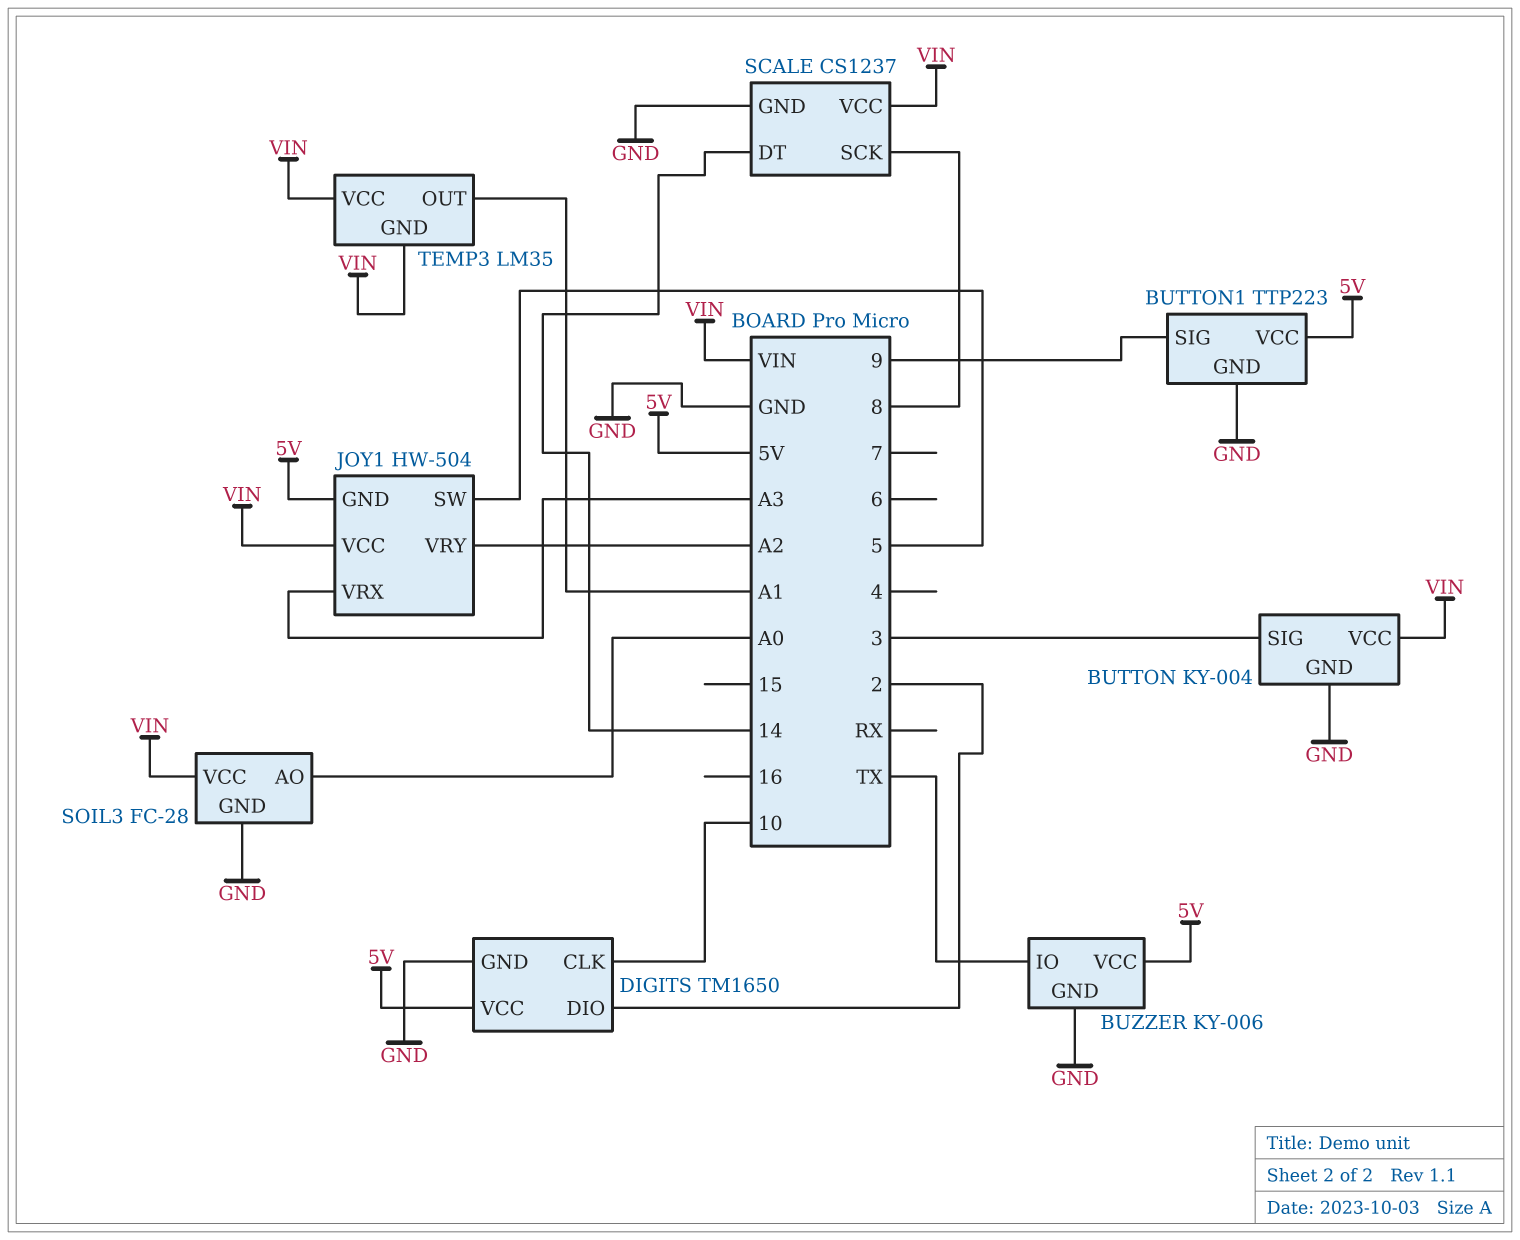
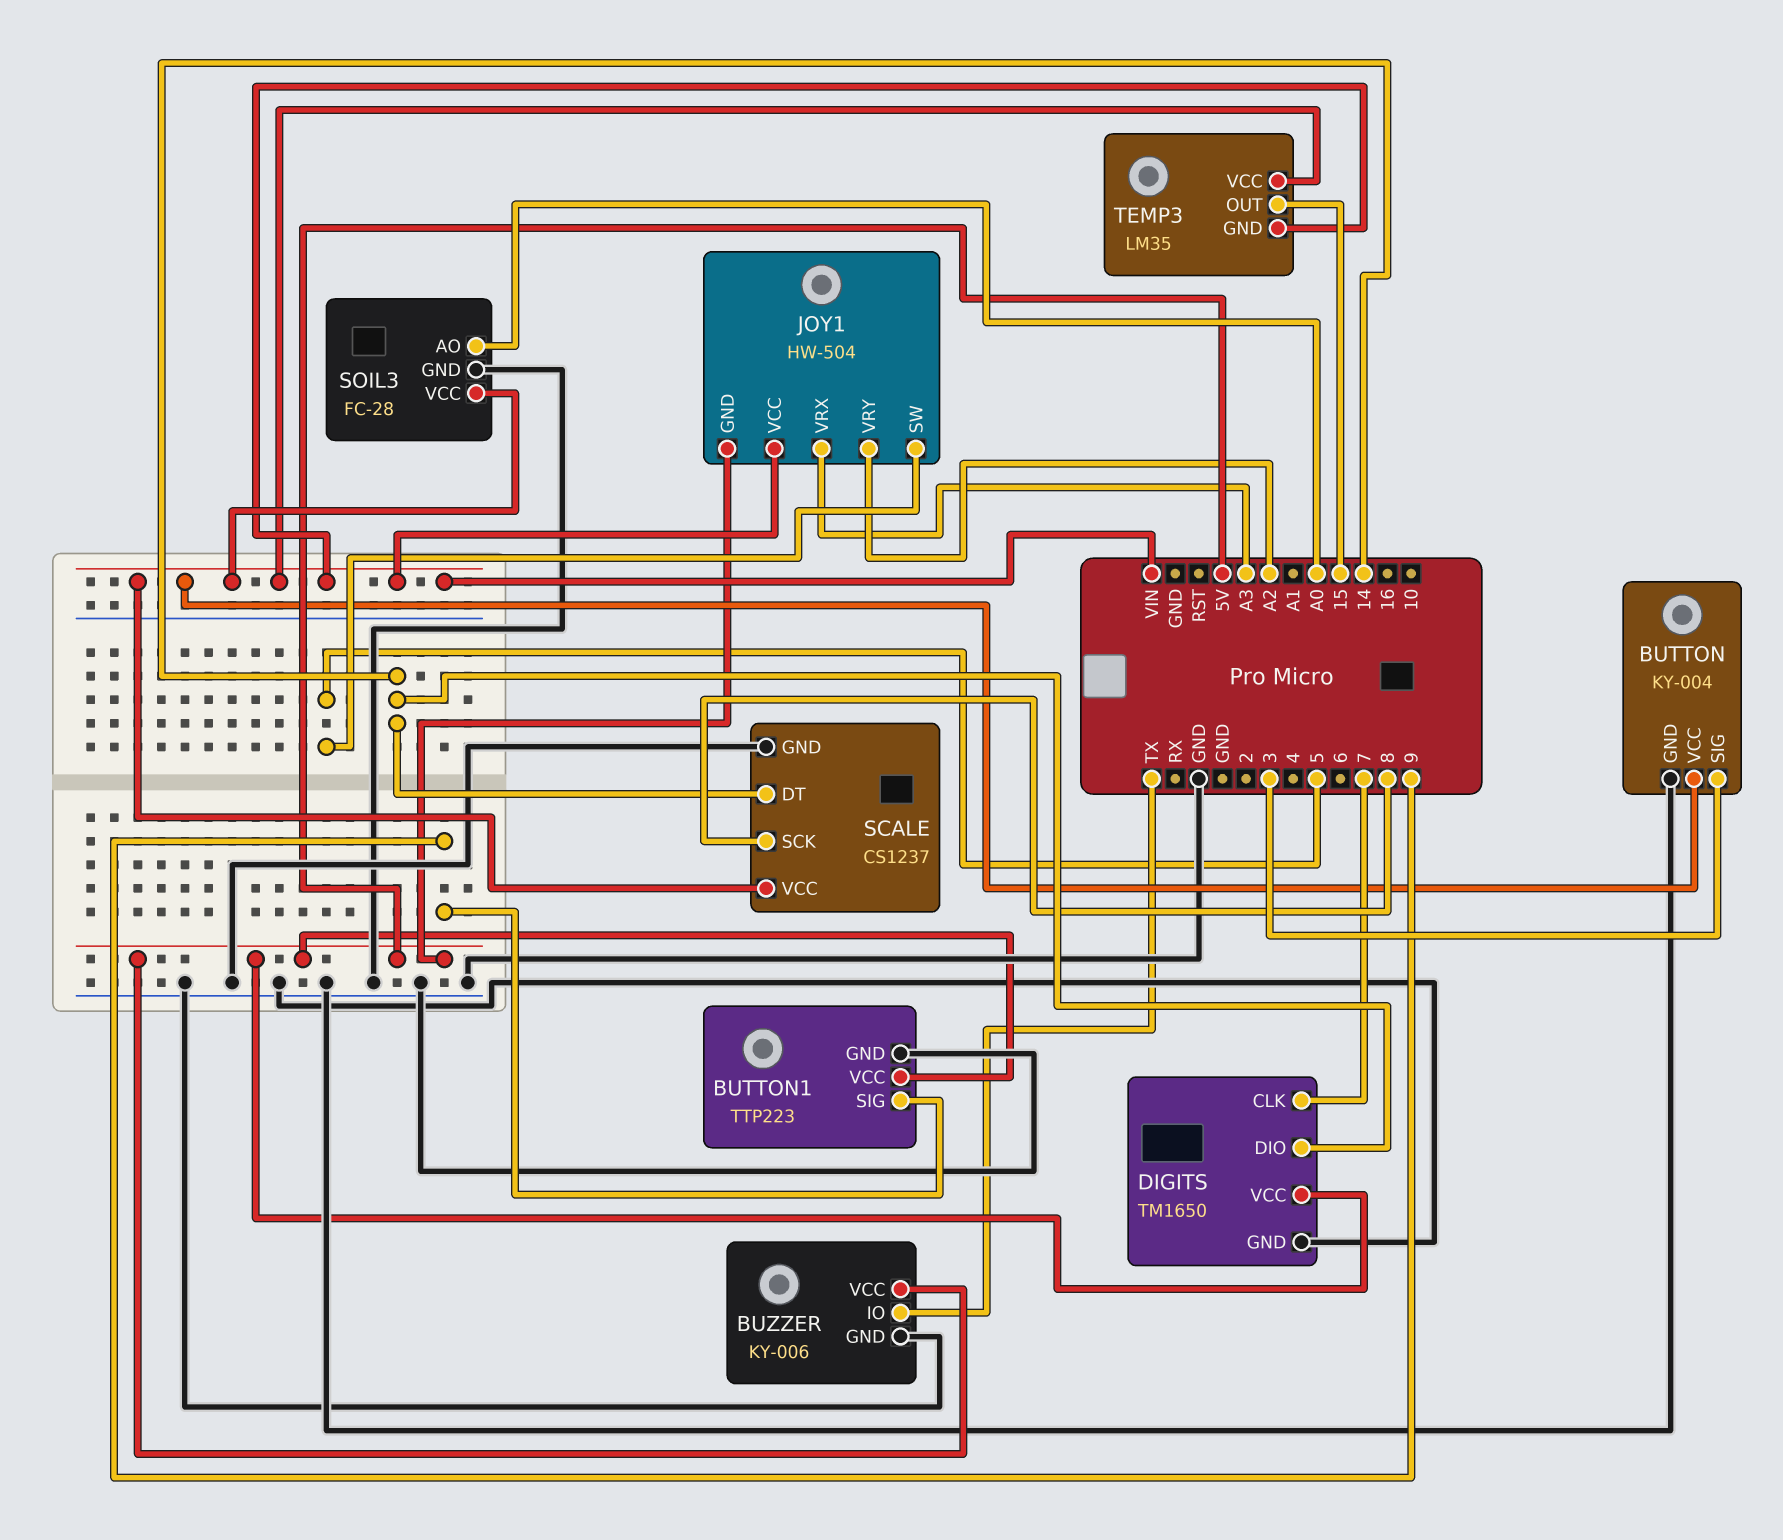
DIGITS pin CLK: 10 -> 7
DIGITS pin DIO: 2 -> 14
TEMP3 pin OUT: A1 -> 15

